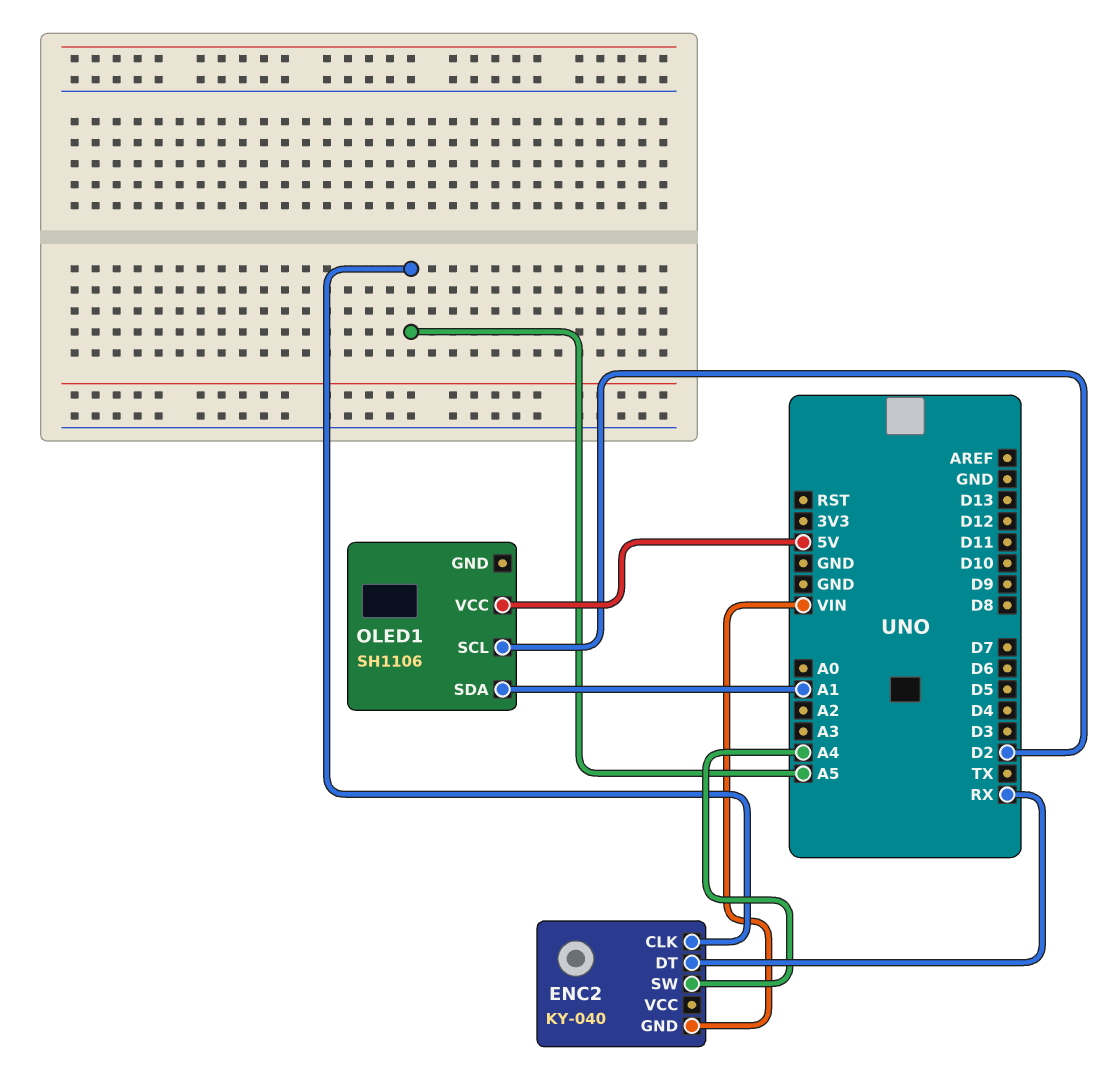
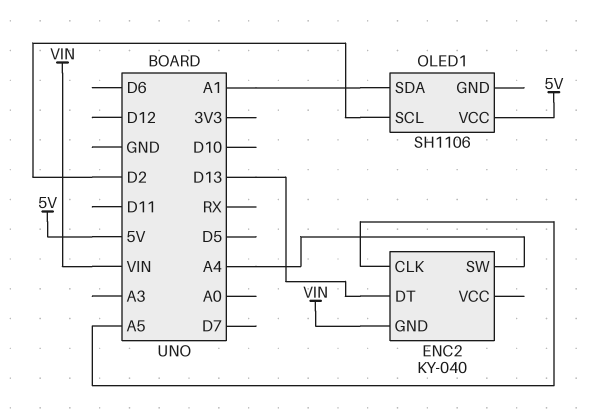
ENC2 pin DT: RX -> D13

